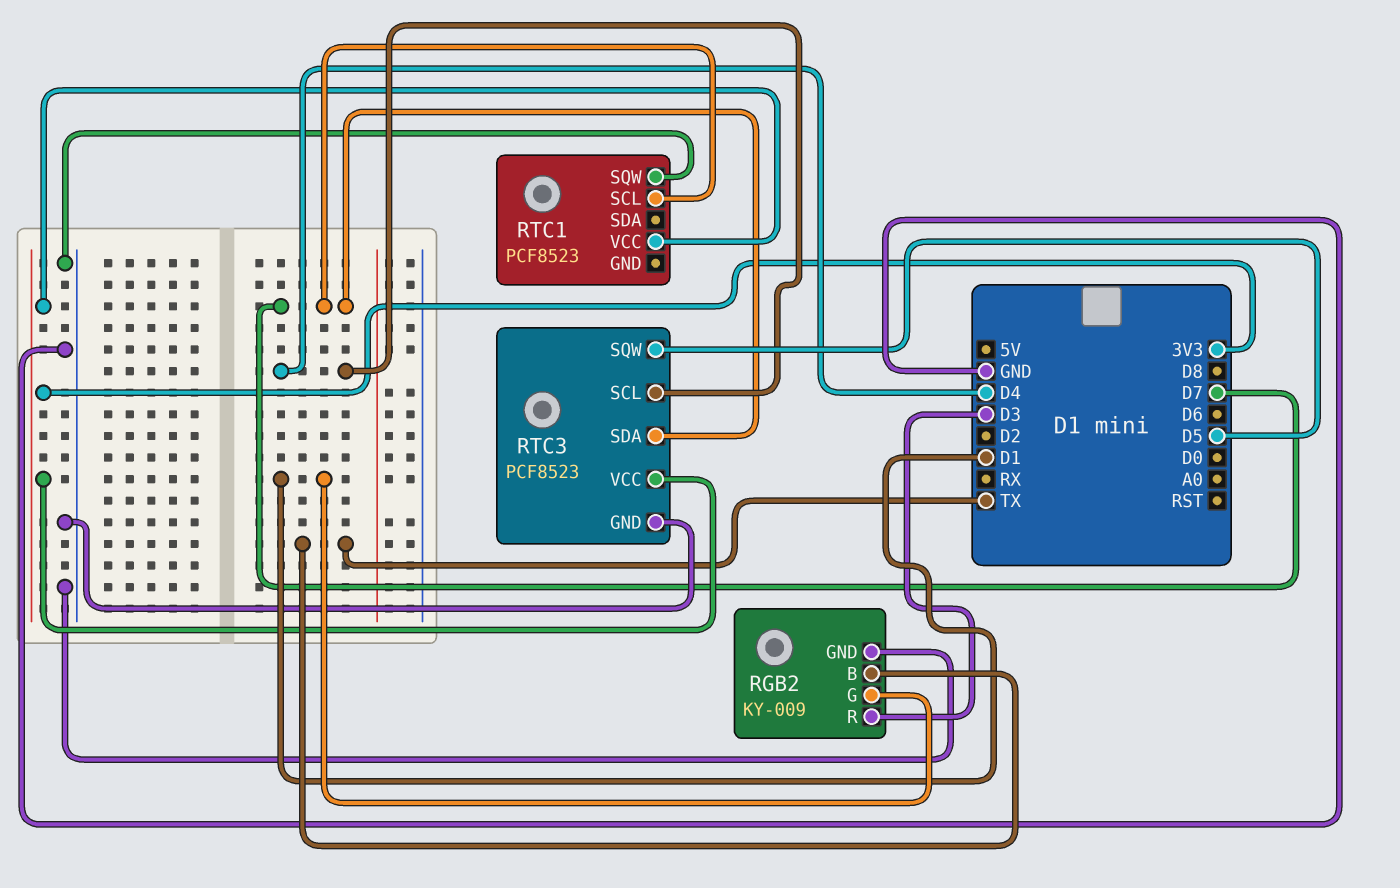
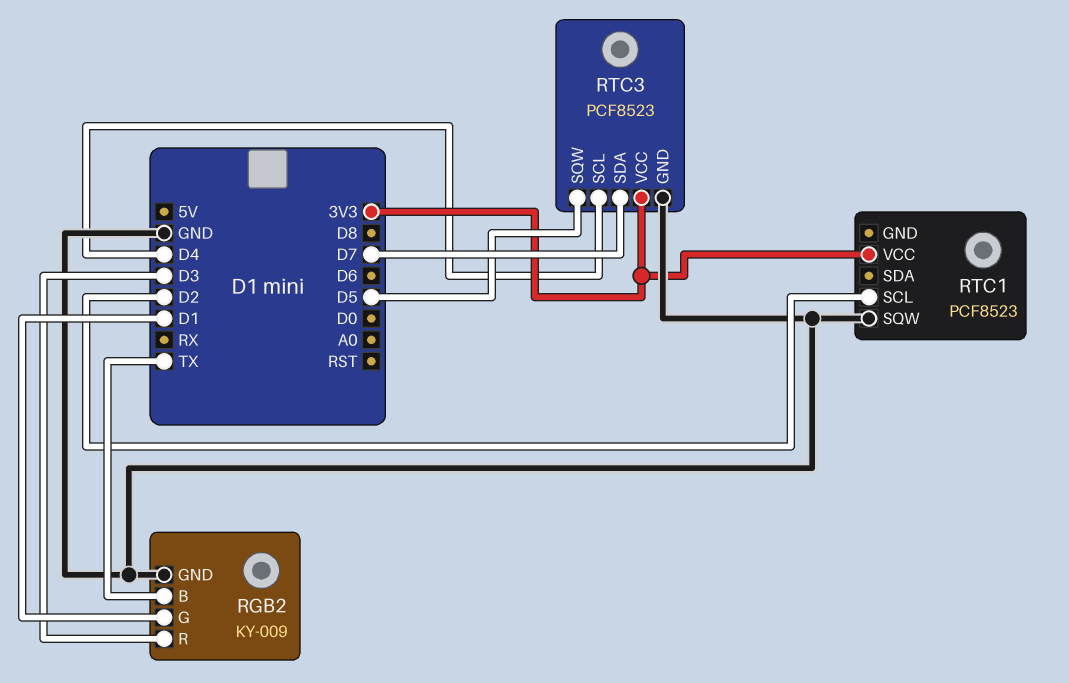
RTC1 pin SCL: D7 -> D2

